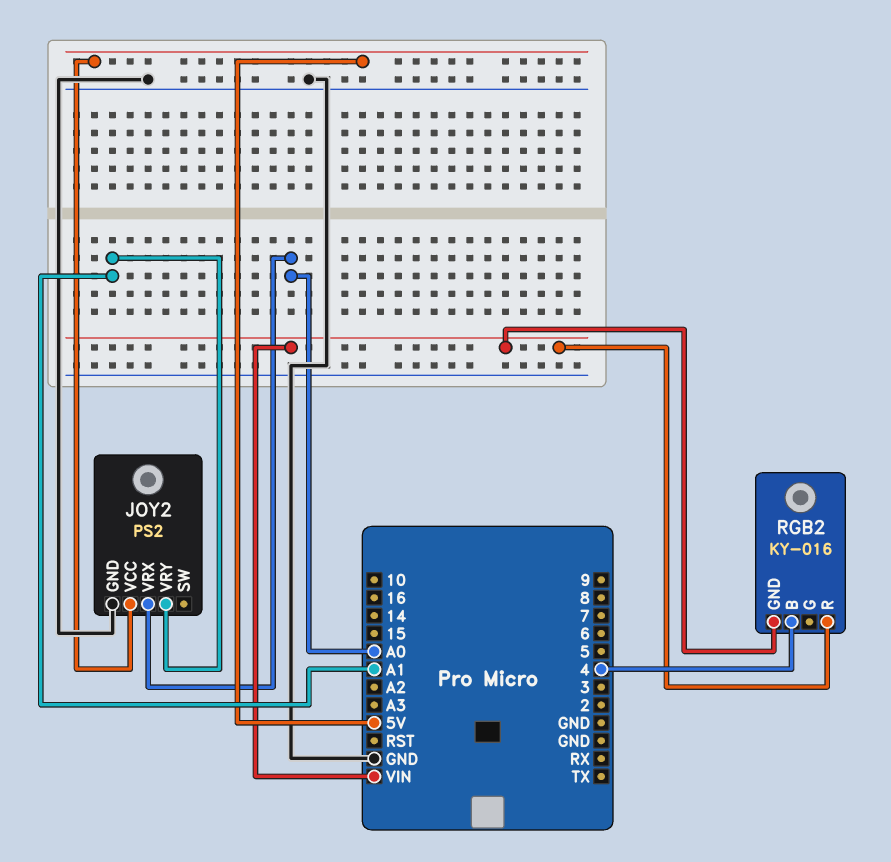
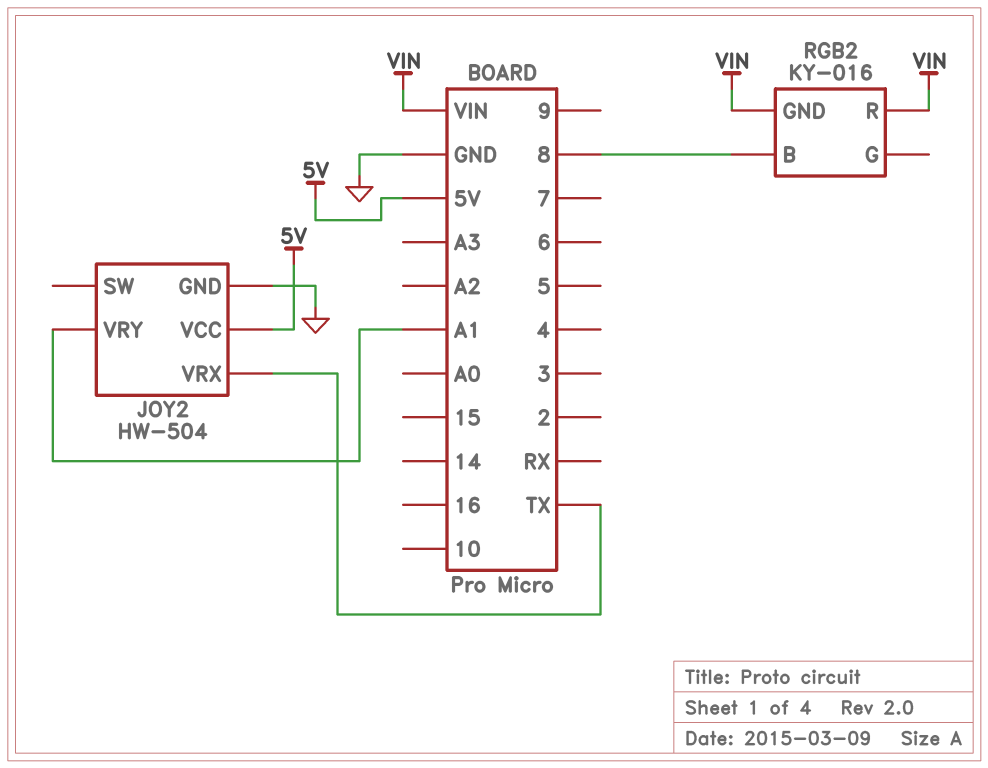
JOY2: PS2 -> HW-504
JOY2 pin VRX: A0 -> TX
RGB2 pin B: 4 -> 8

